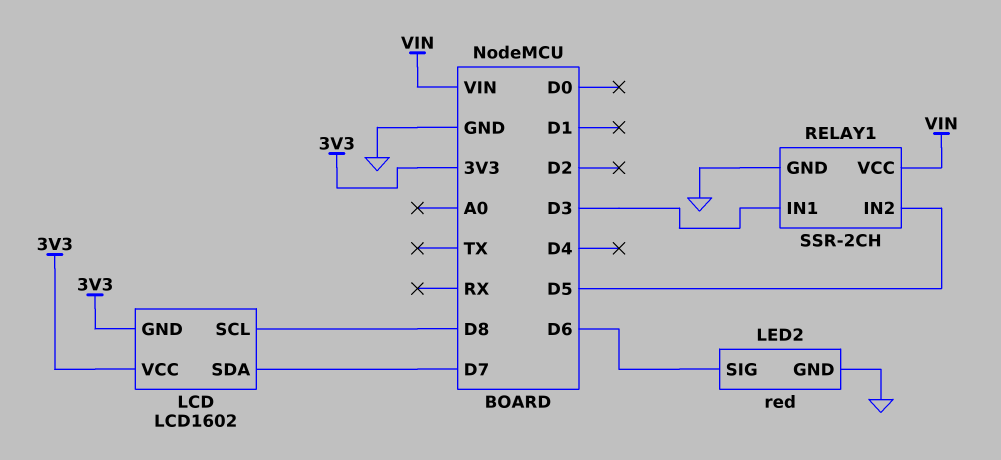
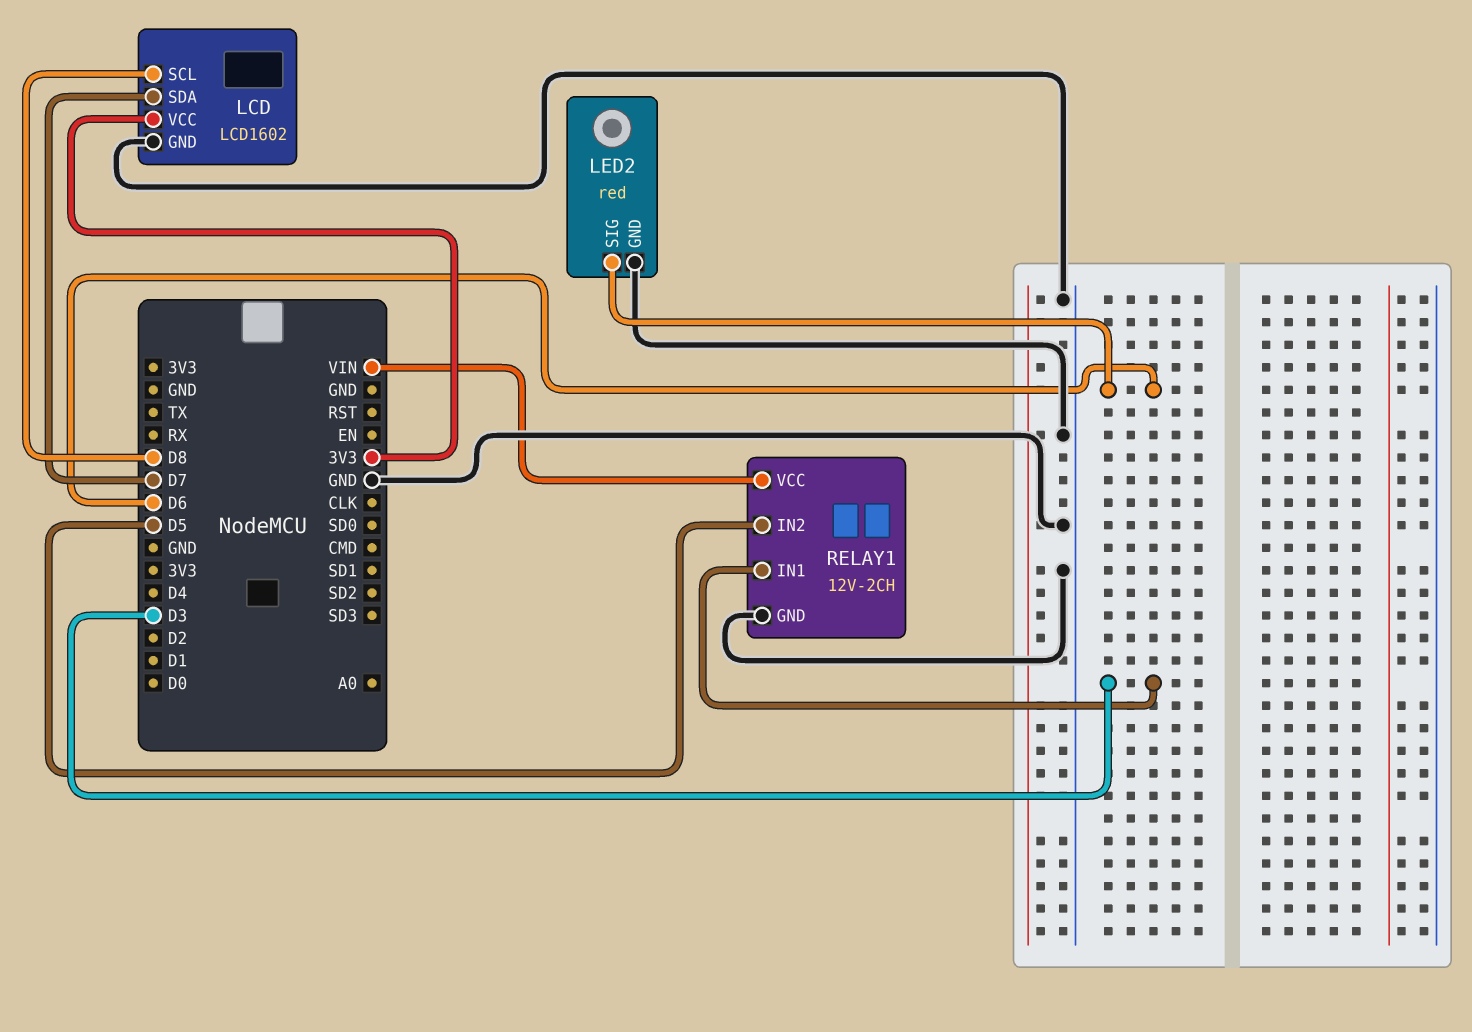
LCD pin GND: 3V3 -> GND
RELAY1: SSR-2CH -> 12V-2CH

